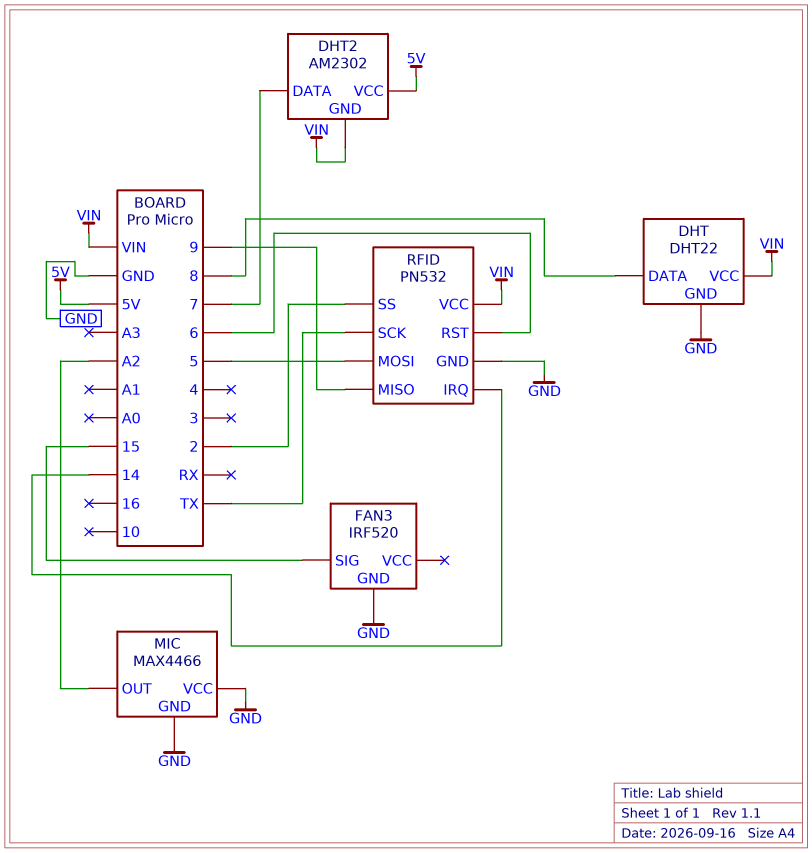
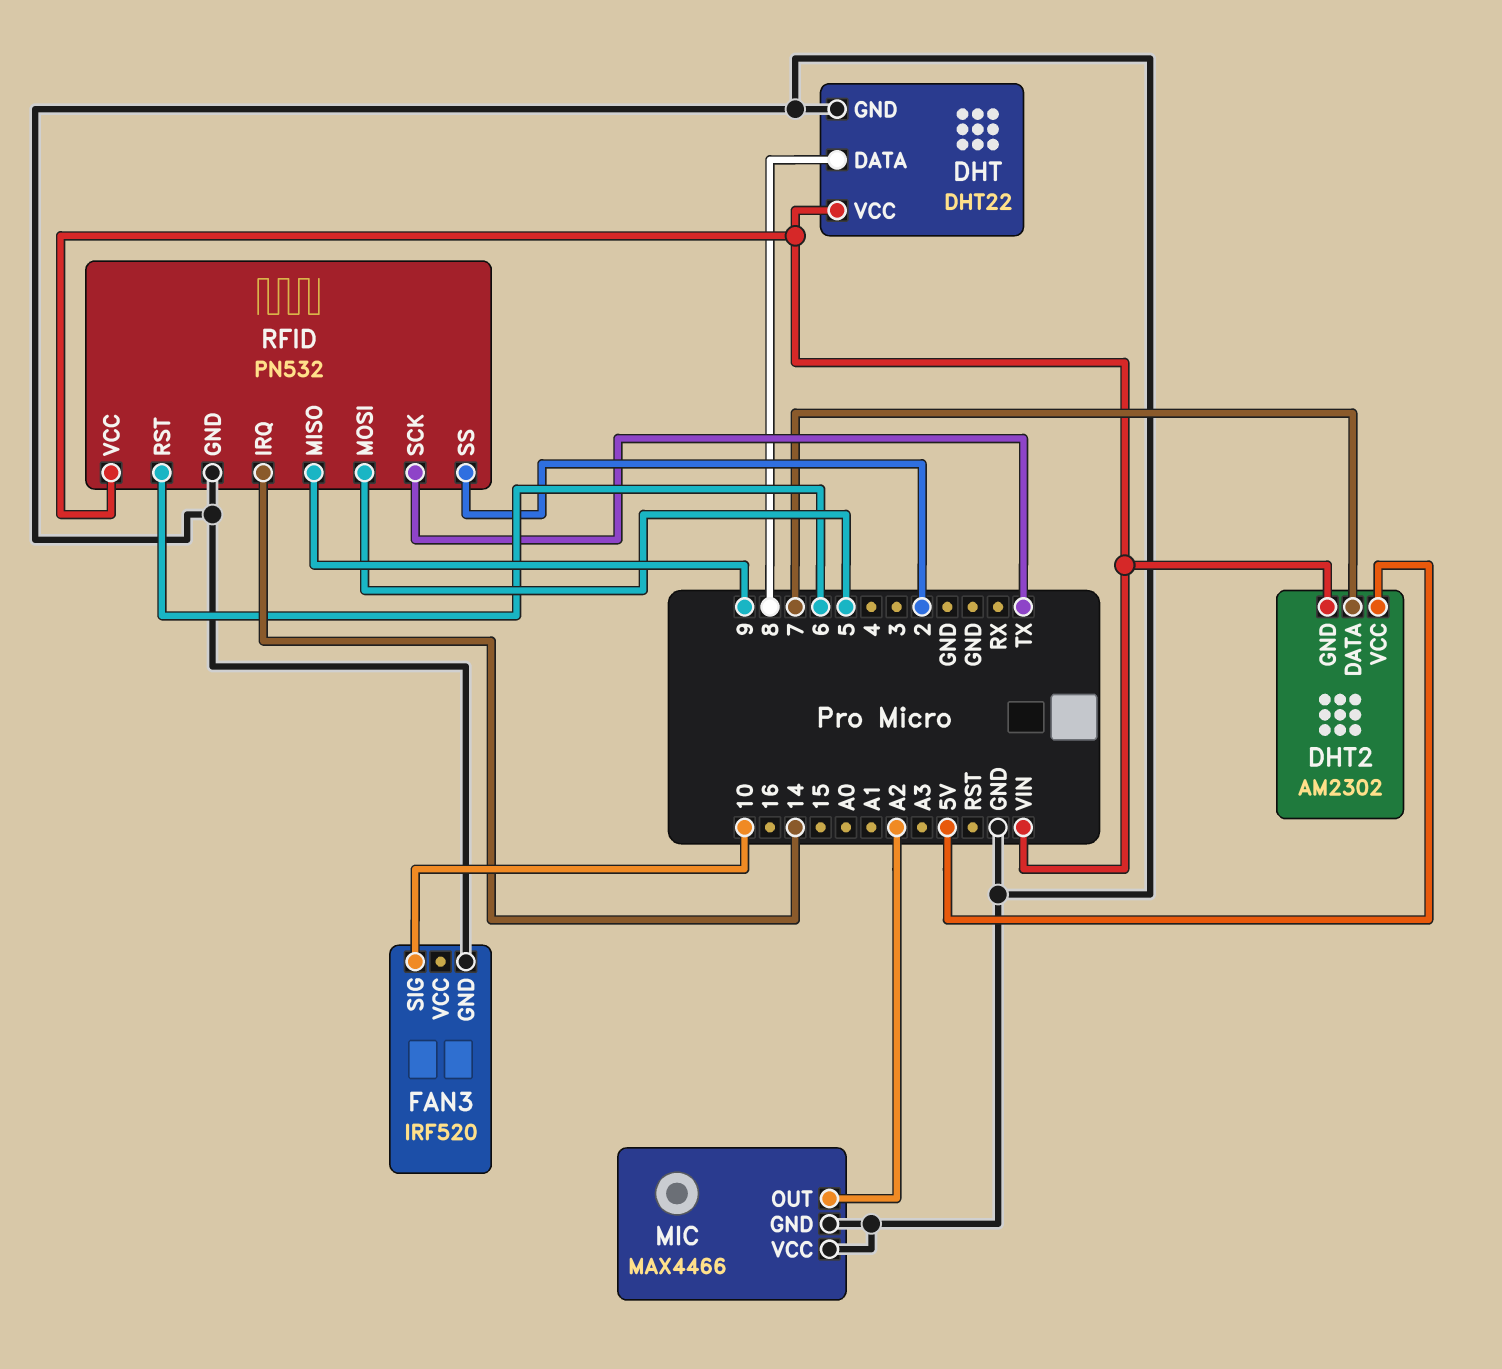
FAN3 pin SIG: 15 -> 10

